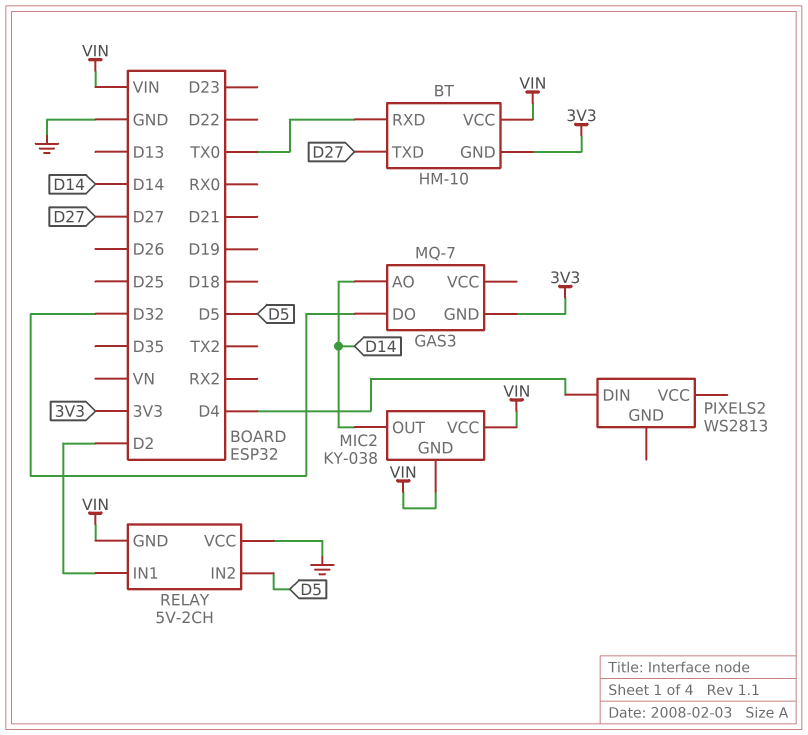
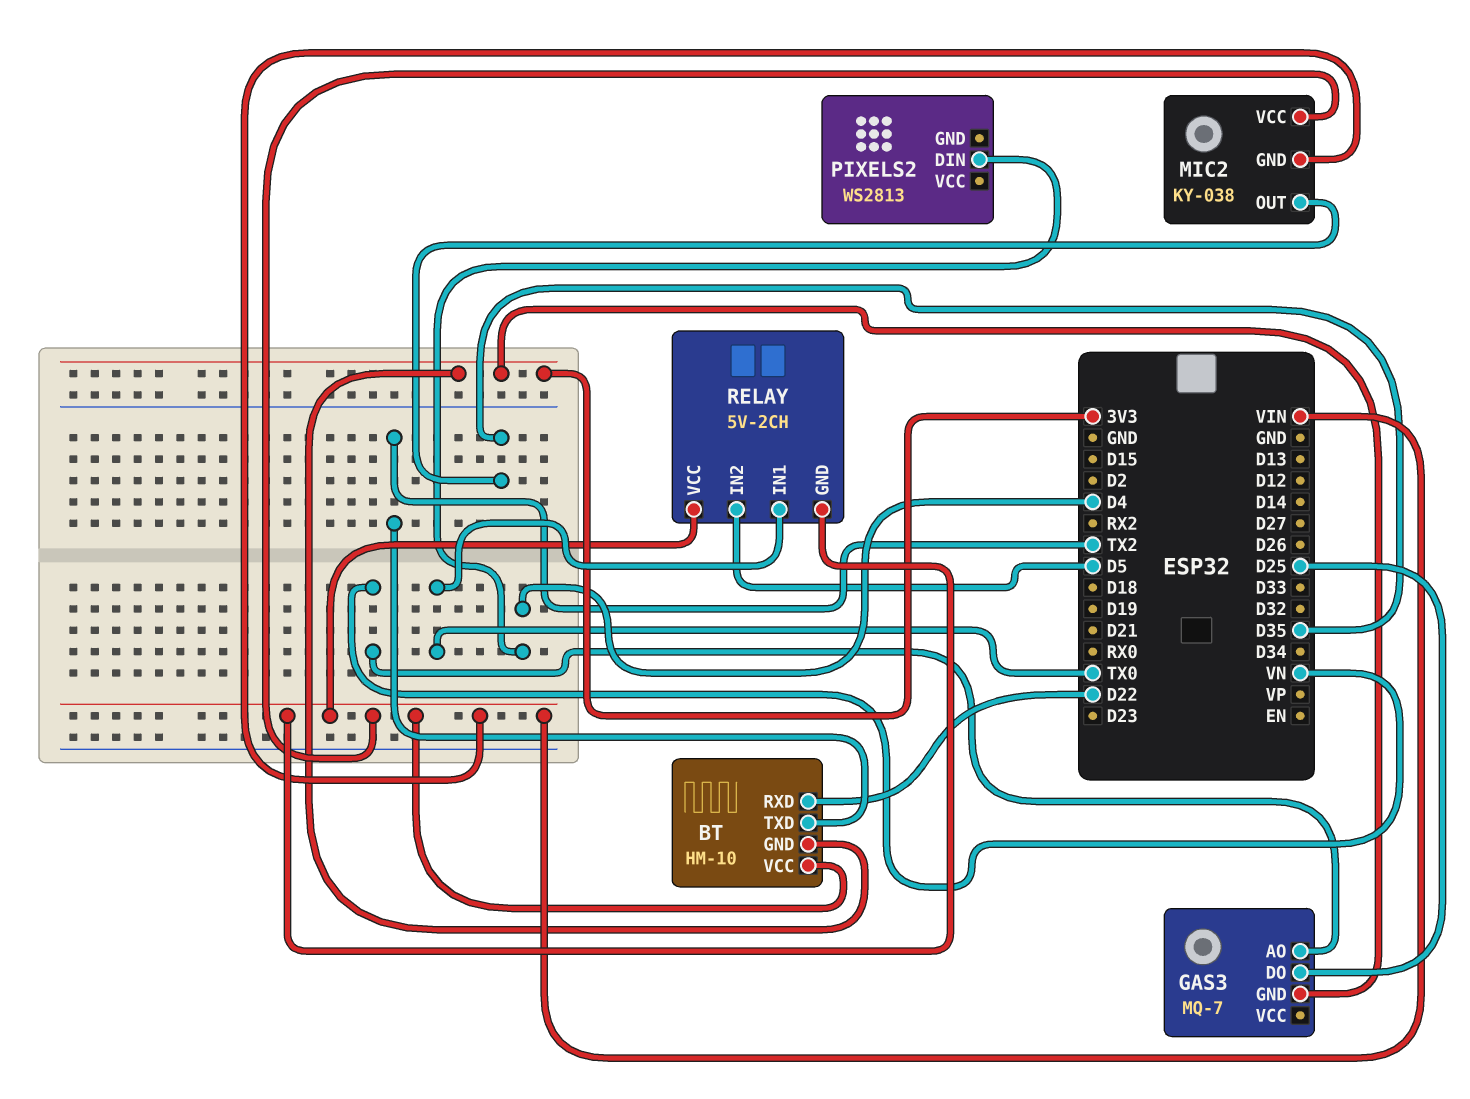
BT pin RXD: TX0 -> D22
BT pin TXD: D27 -> TX2
GAS3 pin AO: D14 -> VN
GAS3 pin DO: D32 -> D25
MIC2 pin OUT: D14 -> D35
RELAY pin IN1: D2 -> TX0
RELAY pin VCC: GND -> VIN

